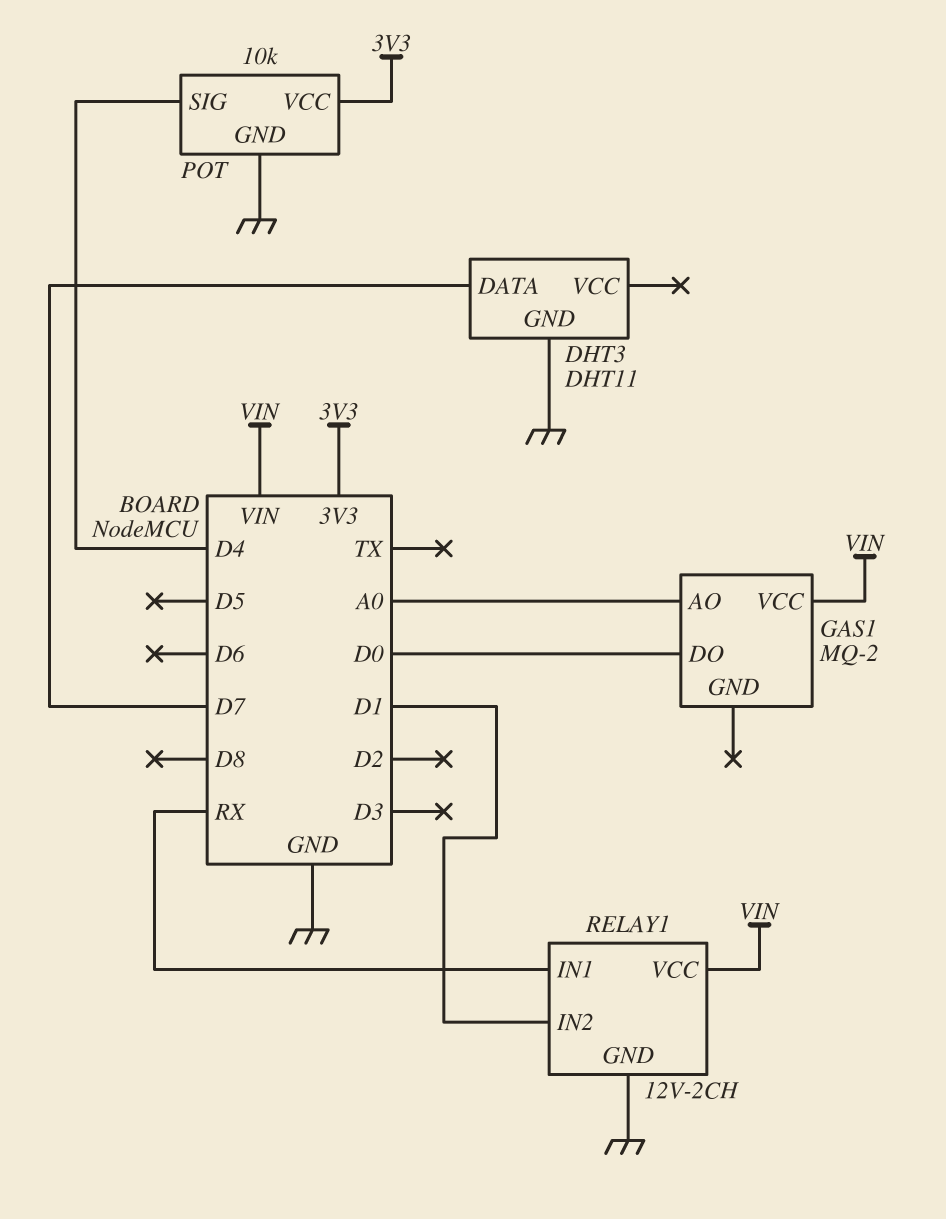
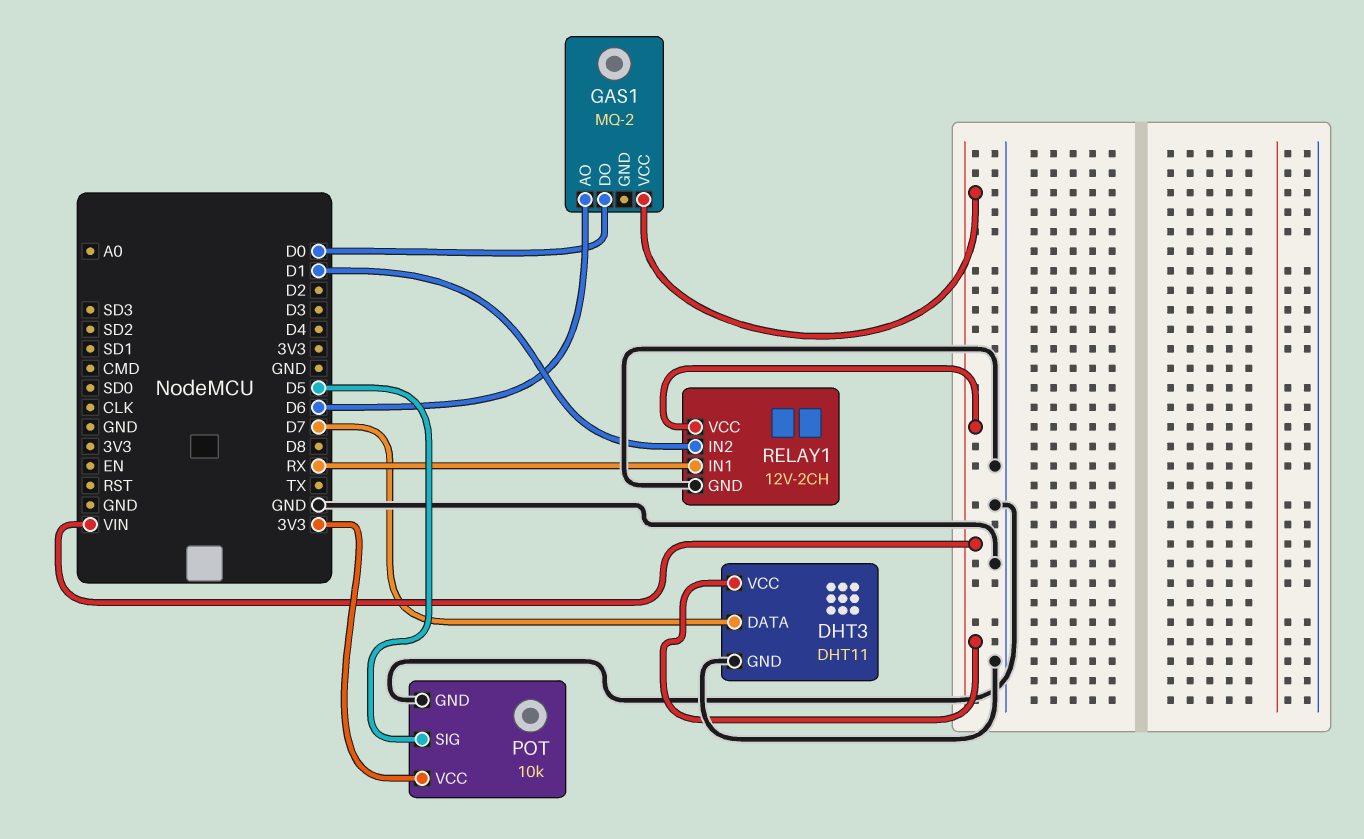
DHT3 pin VCC: none -> VIN
GAS1 pin AO: A0 -> D6
POT pin SIG: D4 -> D5

